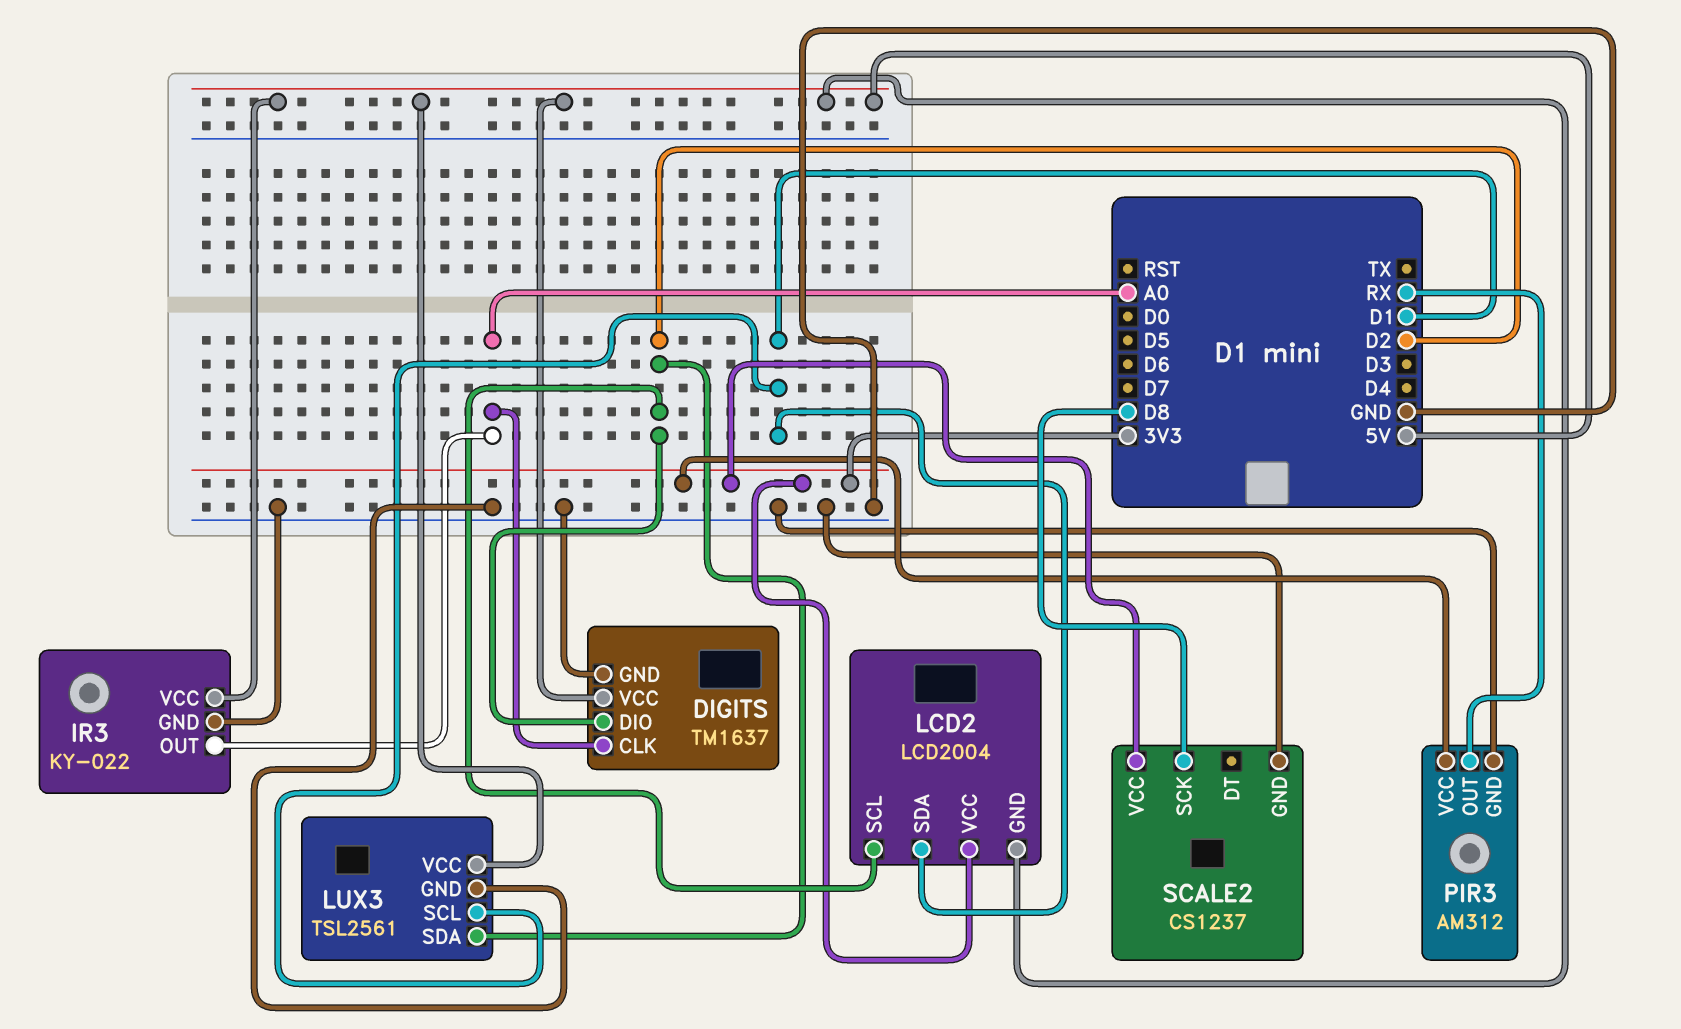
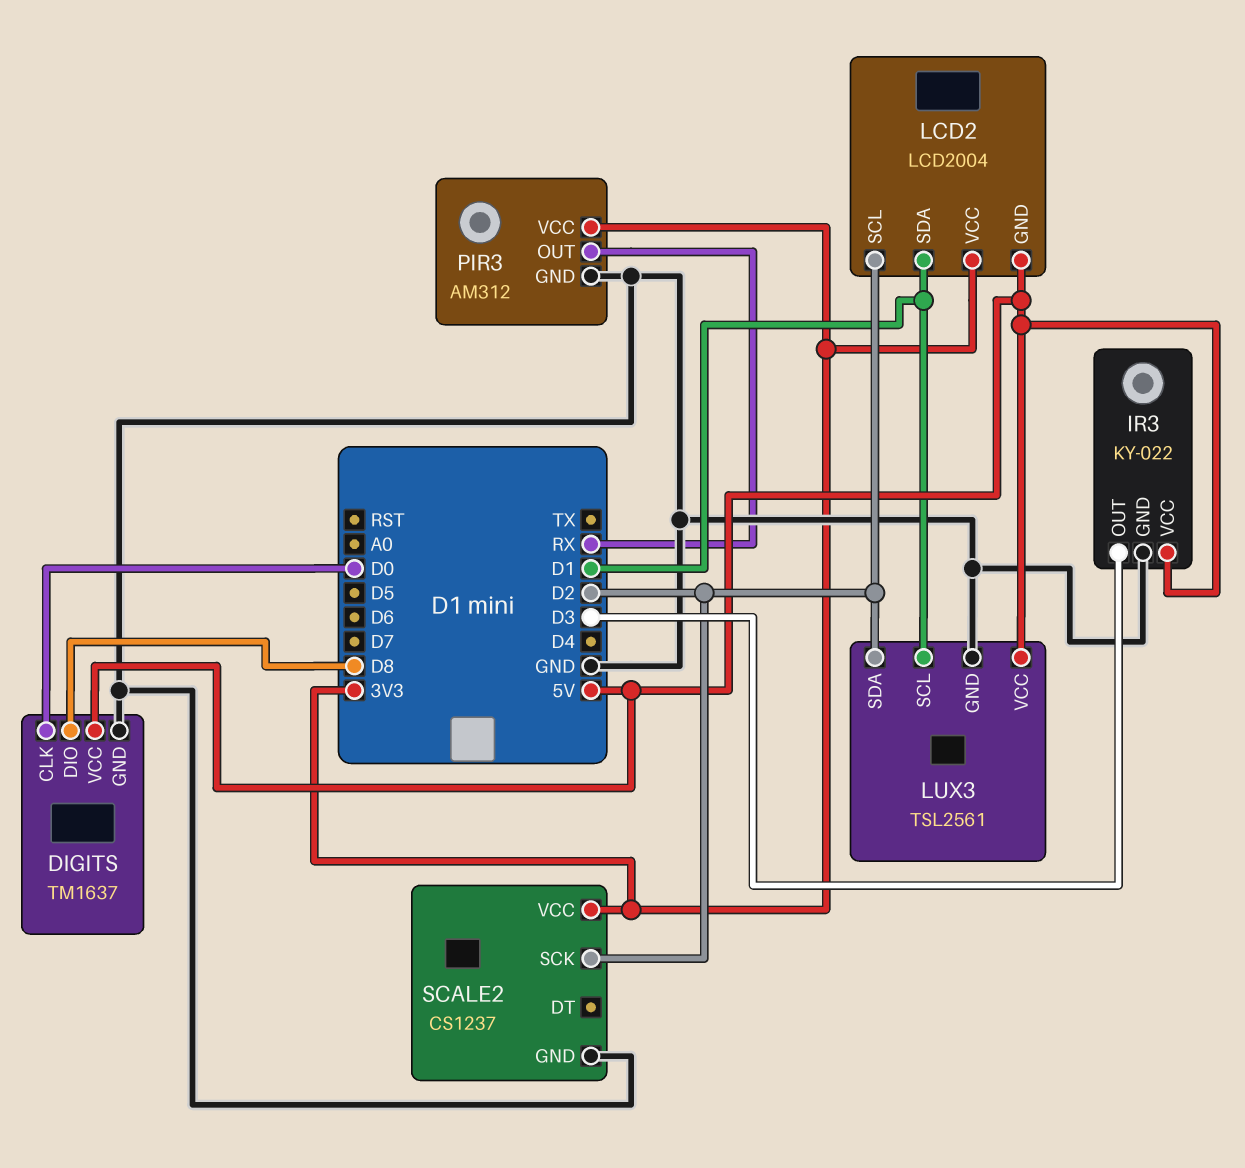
DIGITS pin CLK: A0 -> D0
DIGITS pin DIO: D2 -> D8
IR3 pin OUT: A0 -> D3
SCALE2 pin SCK: D8 -> D2

